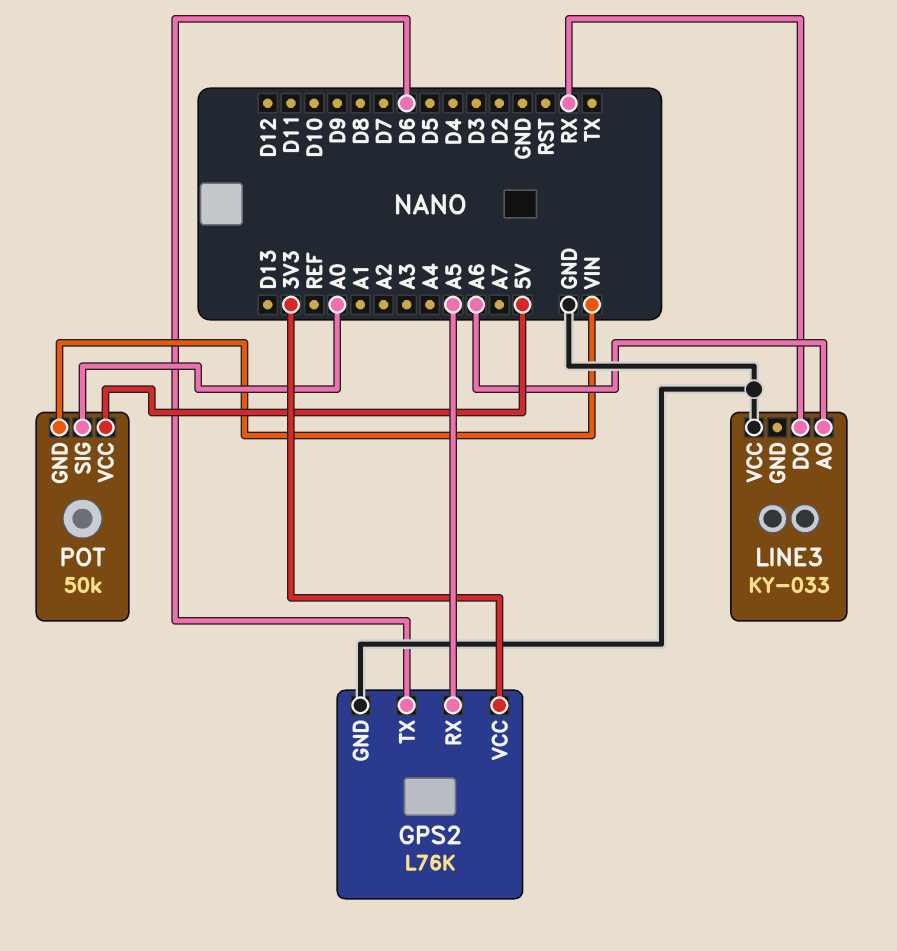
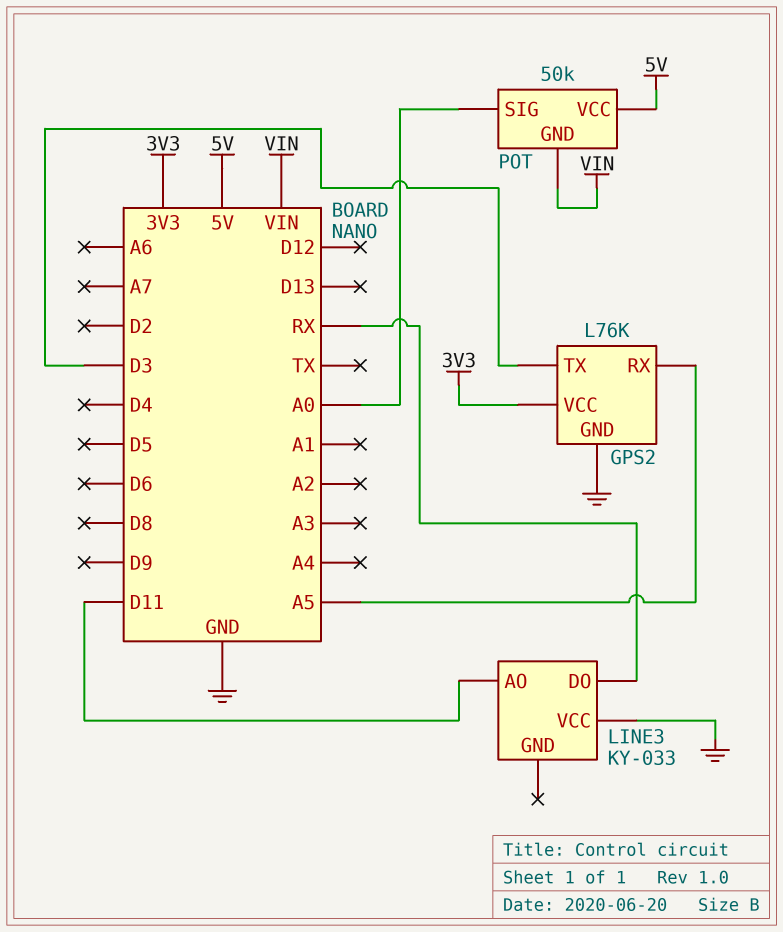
GPS2 pin TX: D6 -> D3
LINE3 pin AO: A6 -> D11

